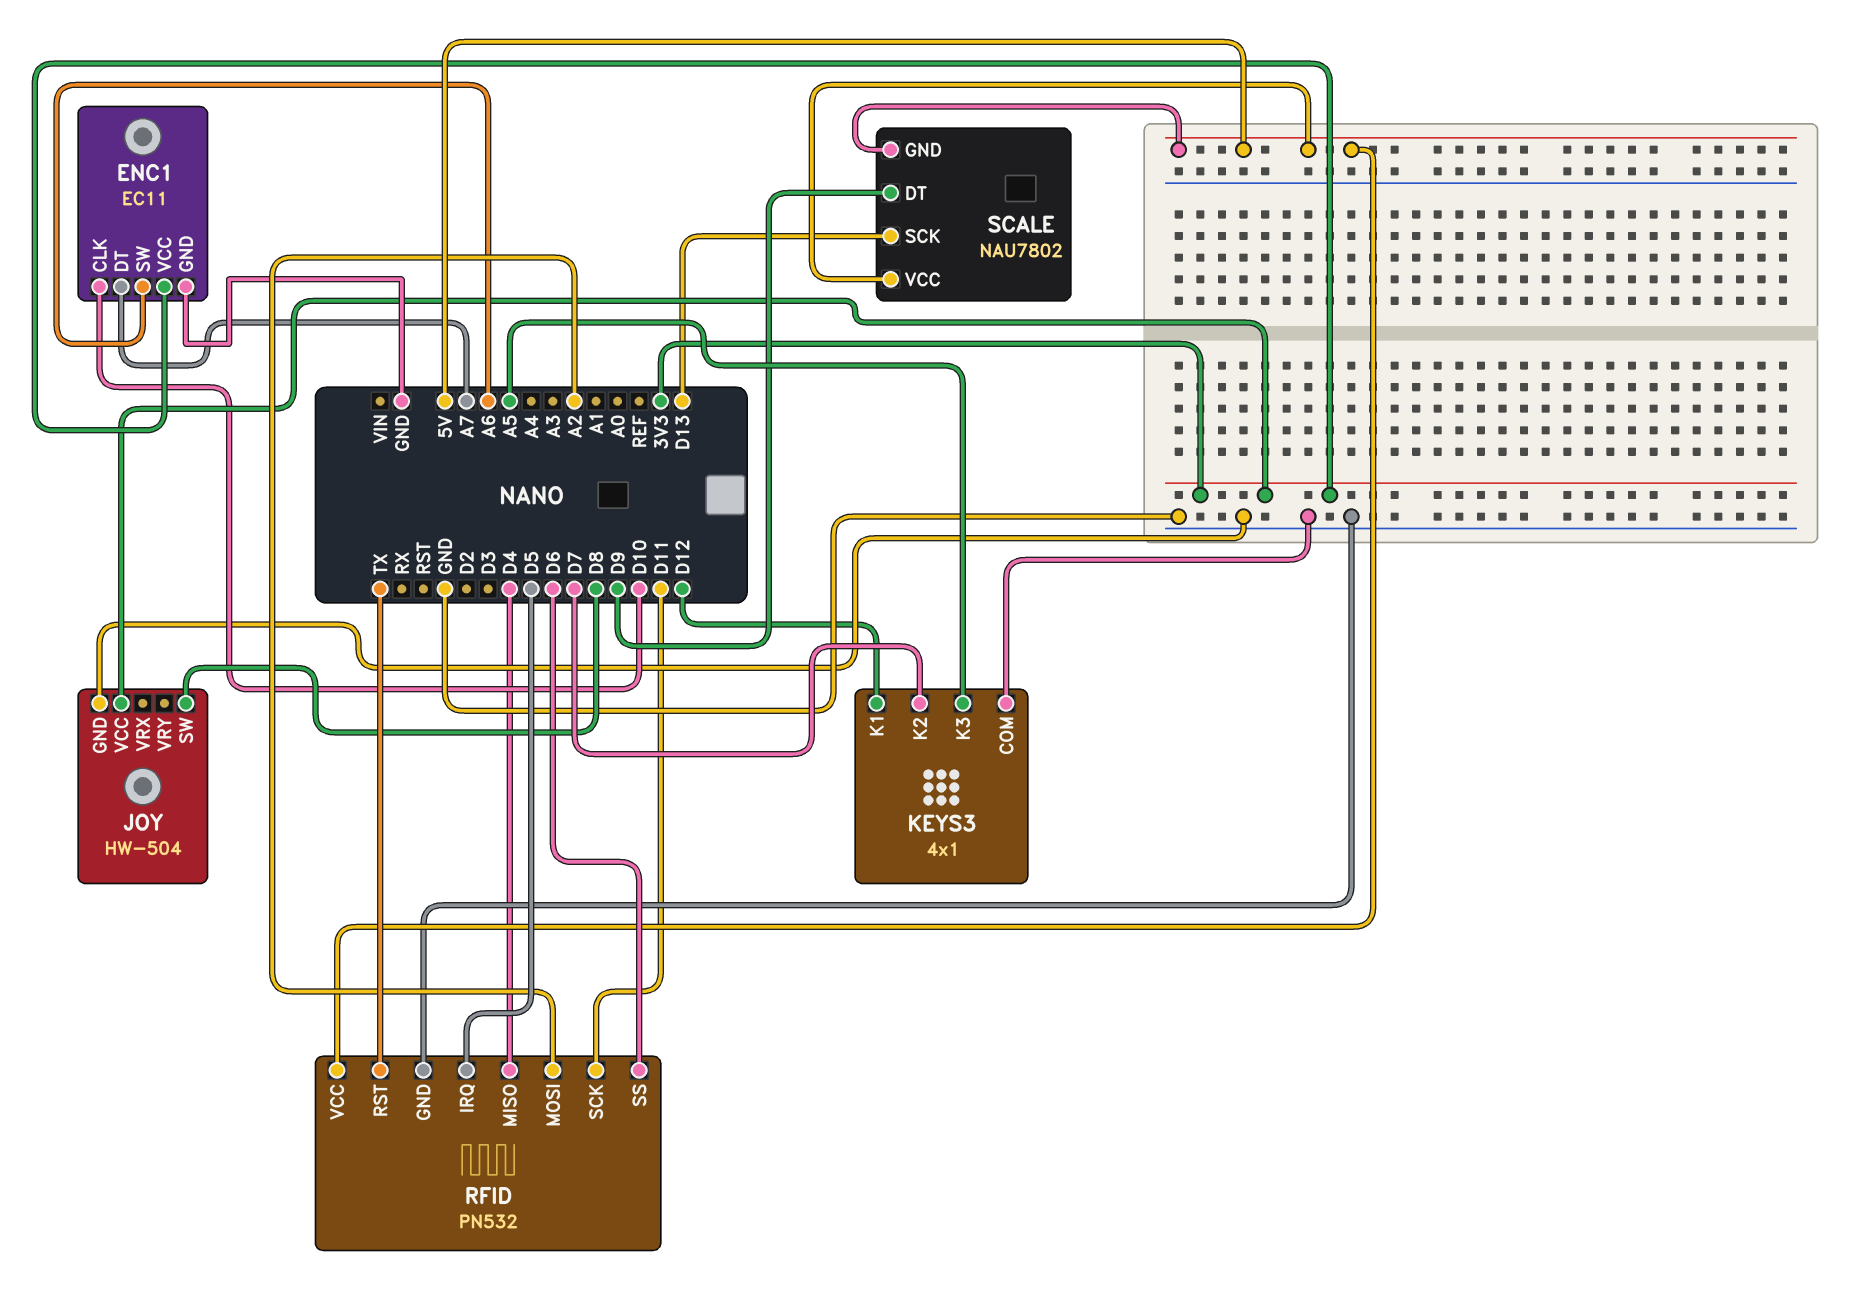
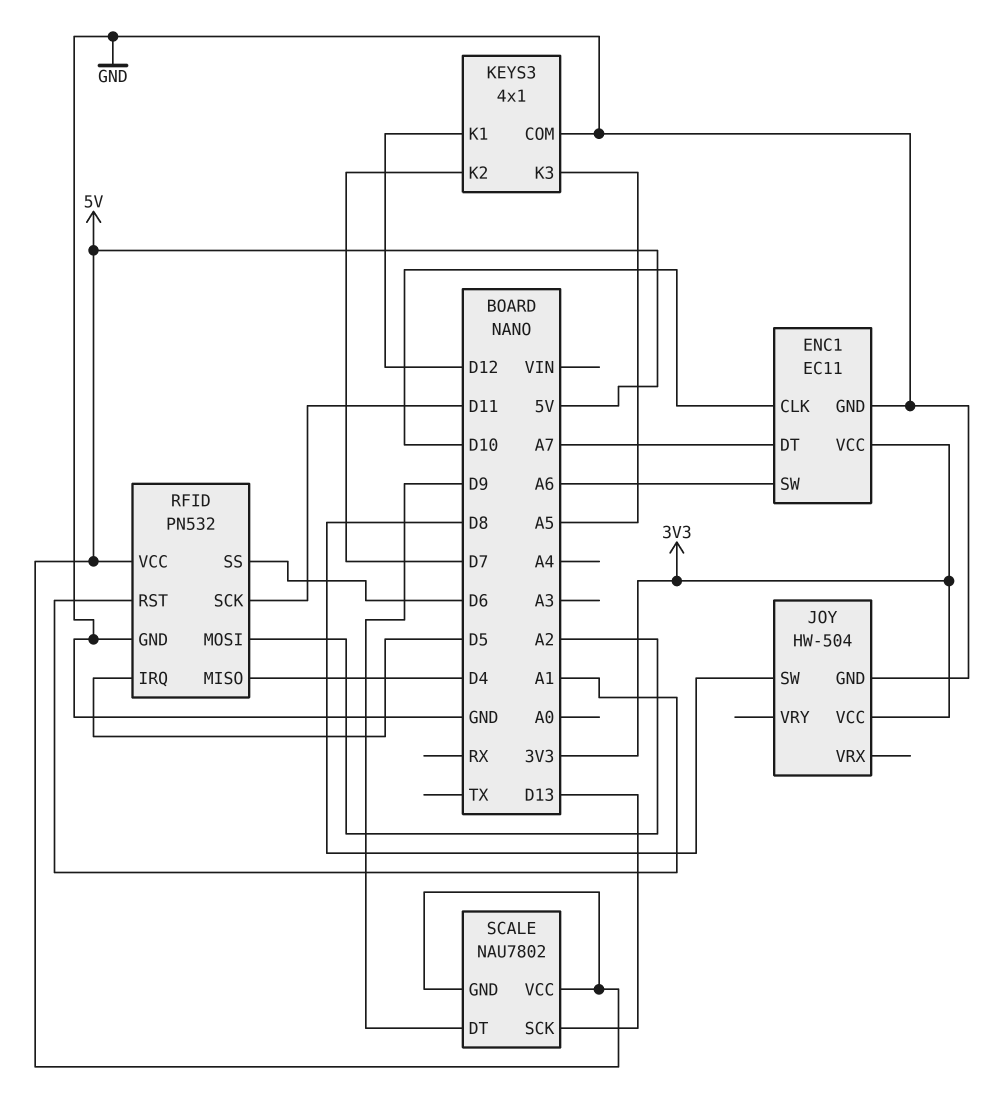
RFID pin RST: TX -> A1

